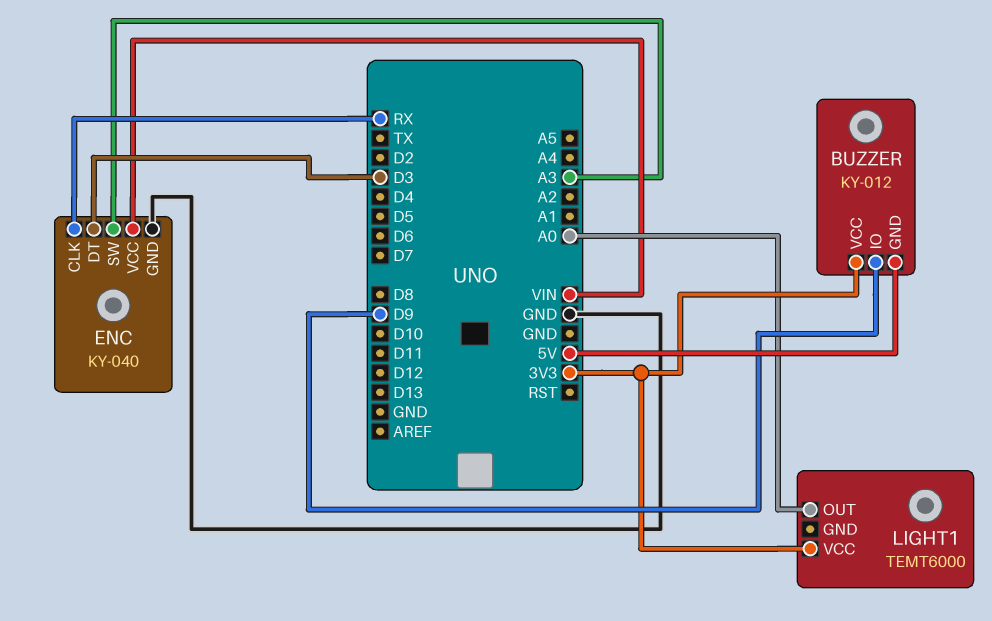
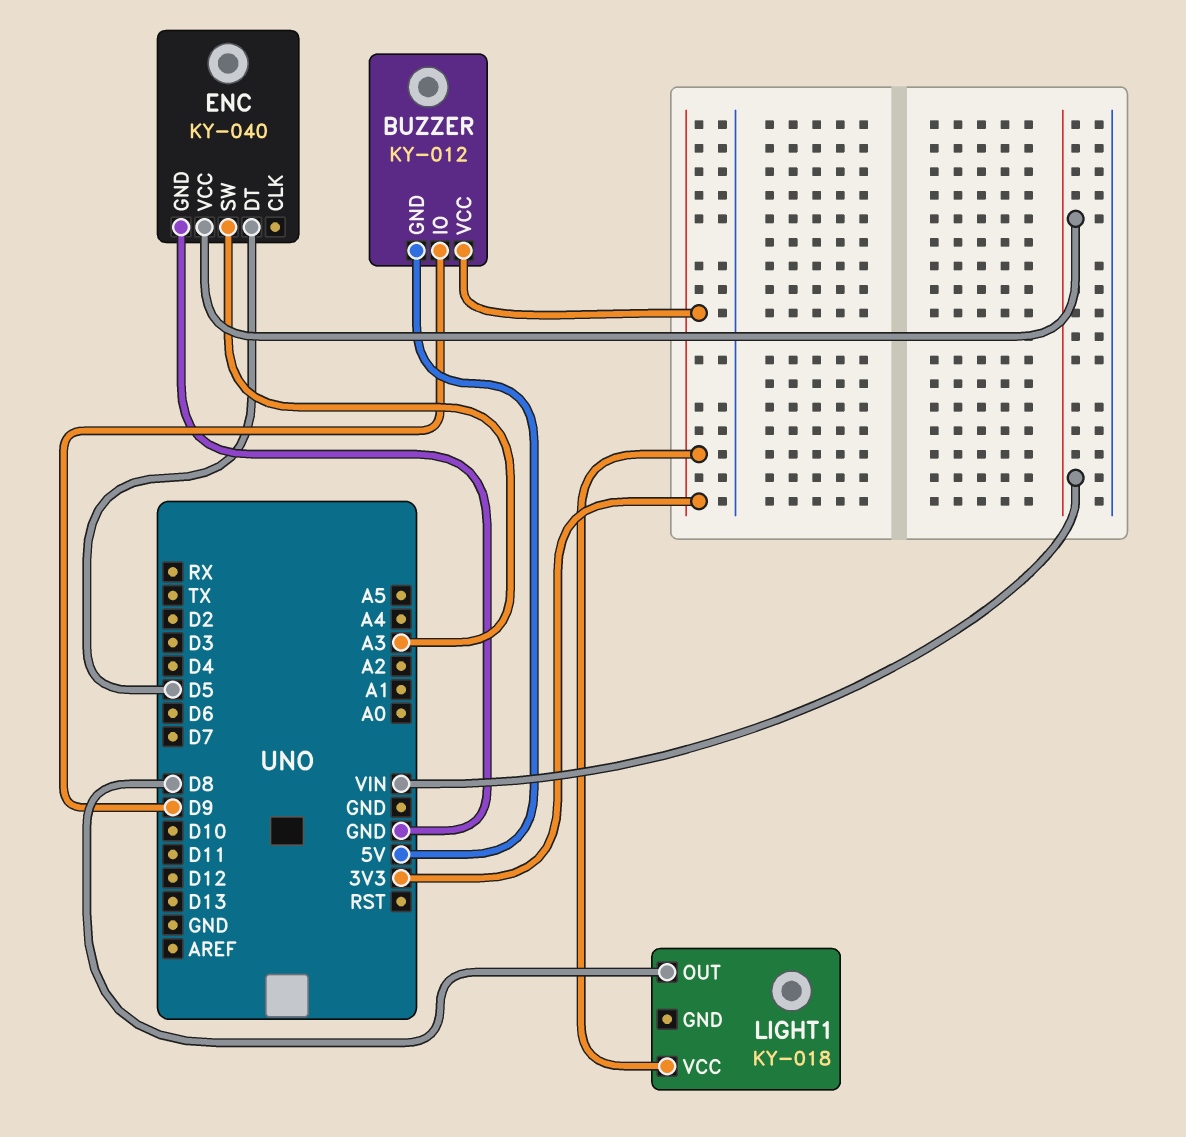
ENC pin CLK: RX -> none
ENC pin DT: D3 -> D5
LIGHT1: TEMT6000 -> KY-018
LIGHT1 pin OUT: A0 -> D8

